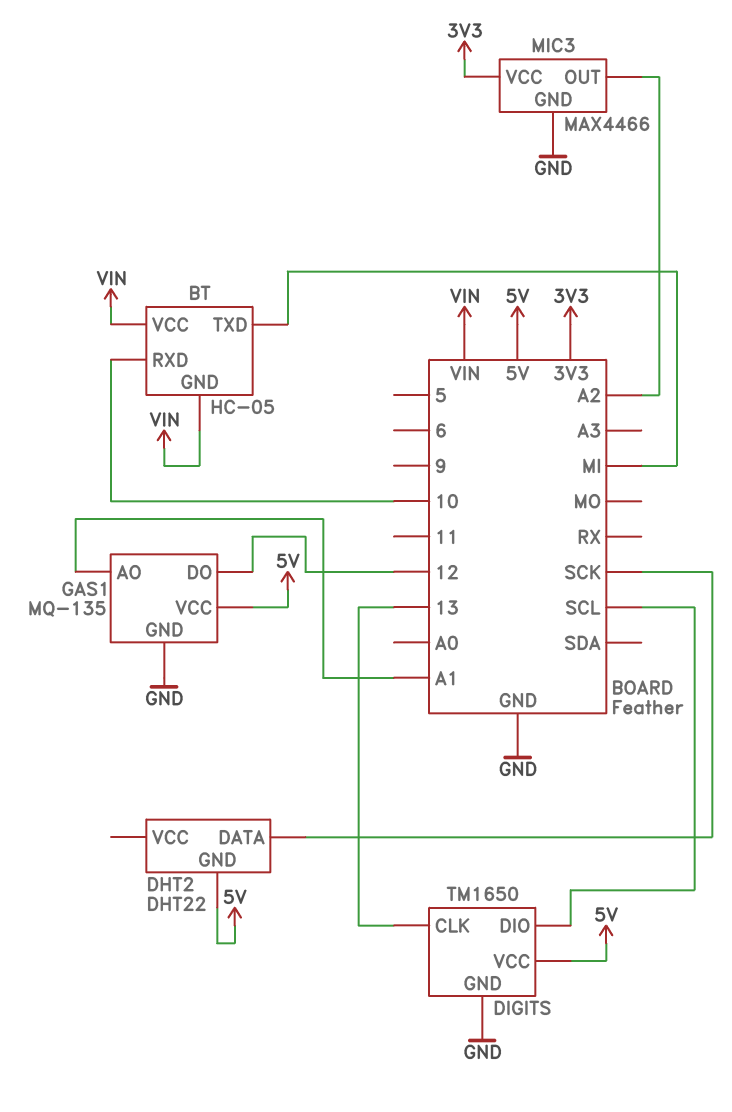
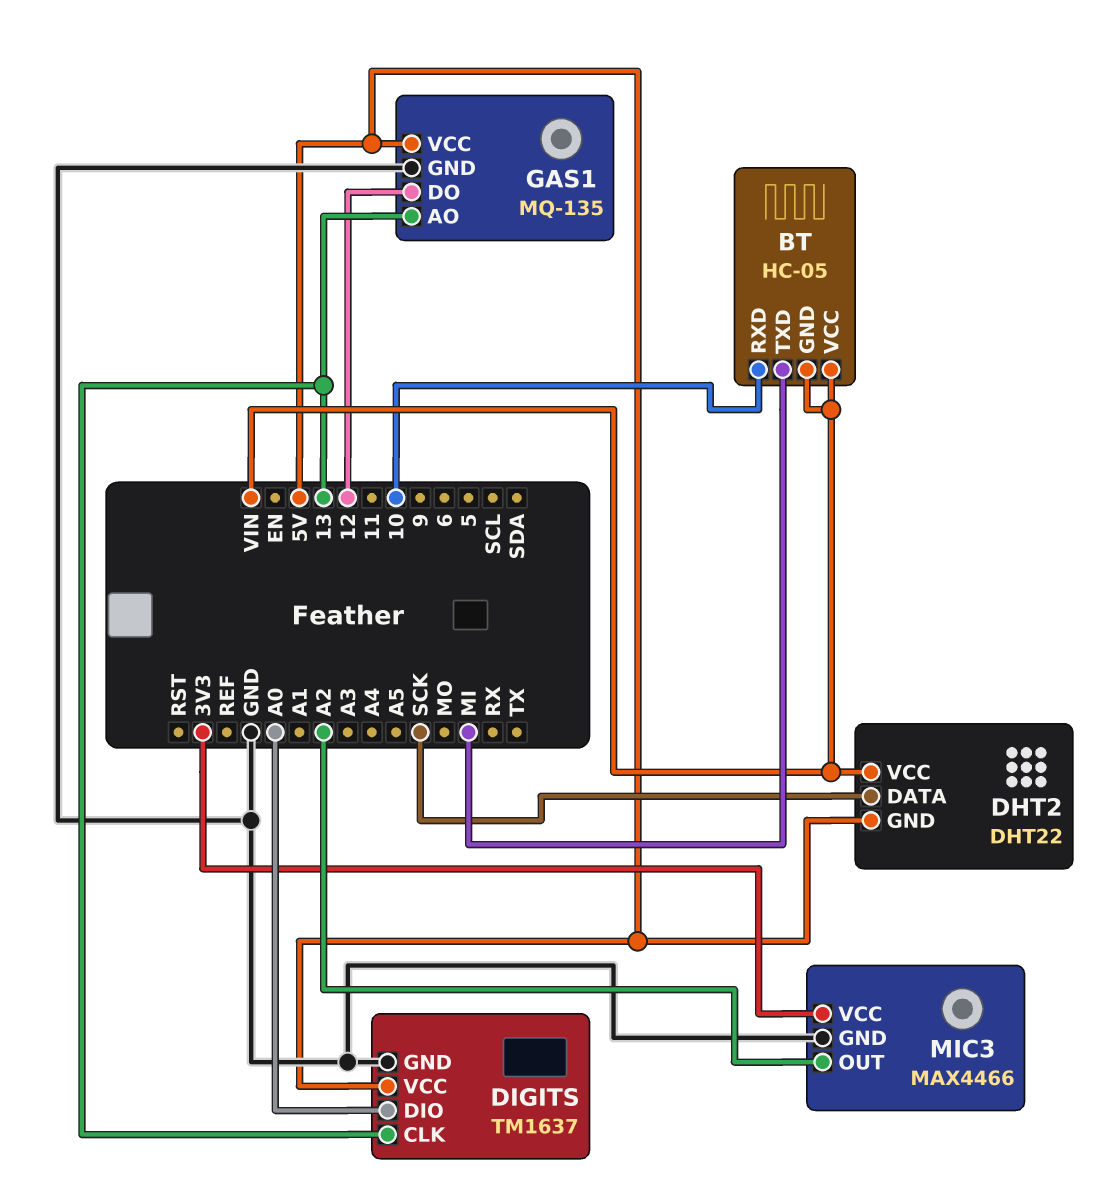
DHT2 pin VCC: none -> VIN
DIGITS: TM1650 -> TM1637
DIGITS pin DIO: SCL -> A0
GAS1 pin AO: A1 -> 13

